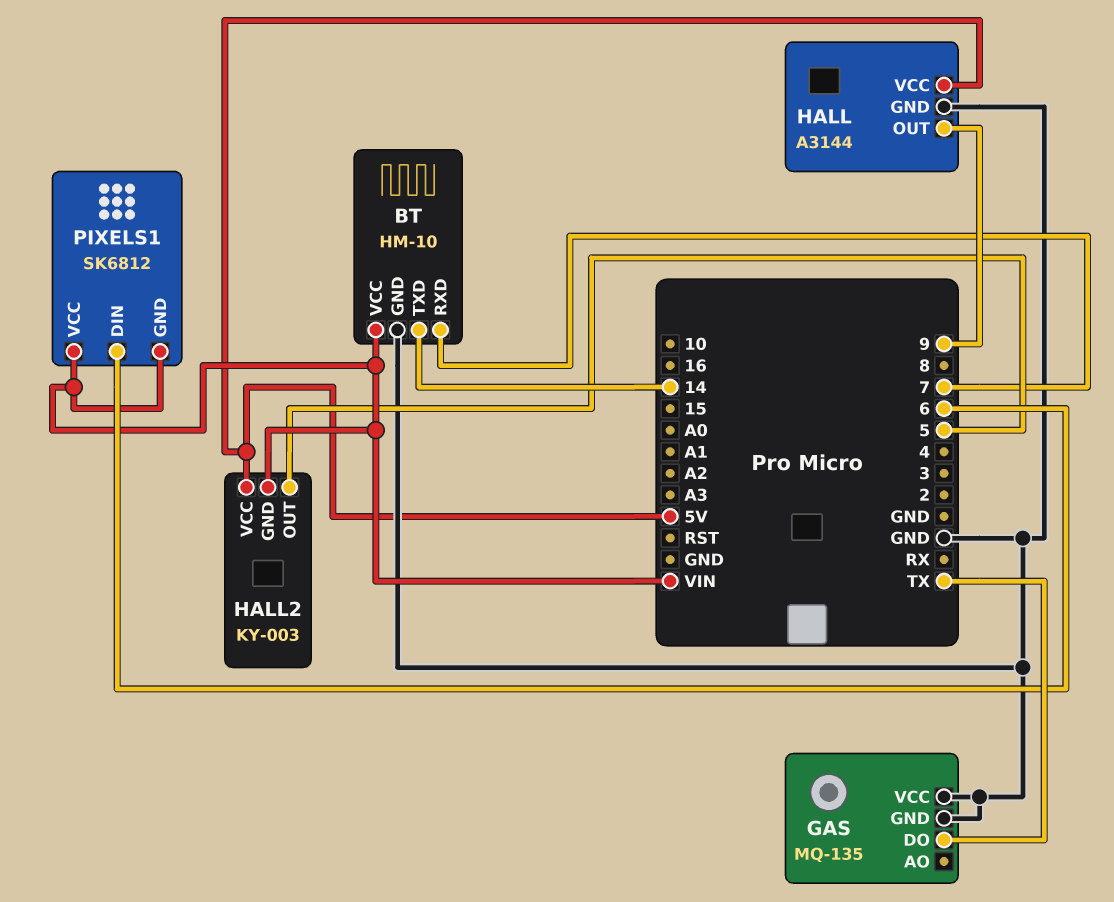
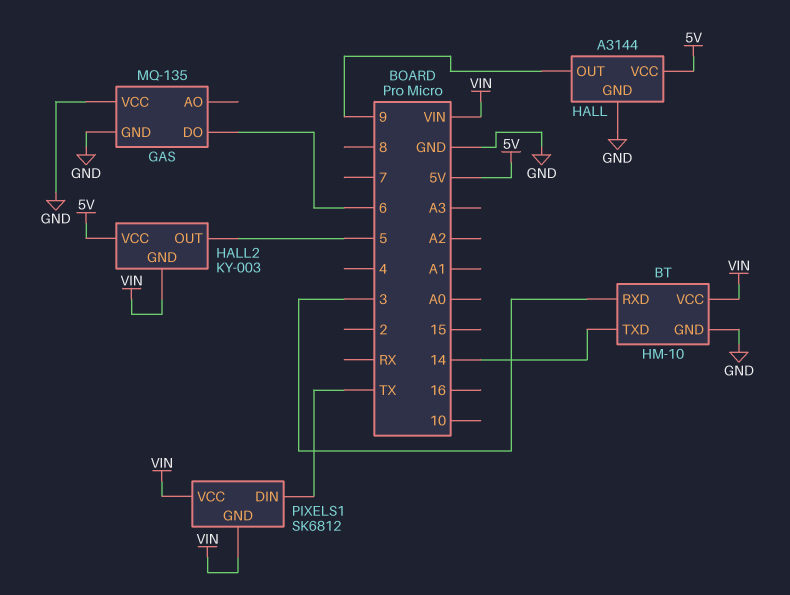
BT pin RXD: 7 -> 3
GAS pin DO: TX -> 6
PIXELS1 pin DIN: 6 -> TX

